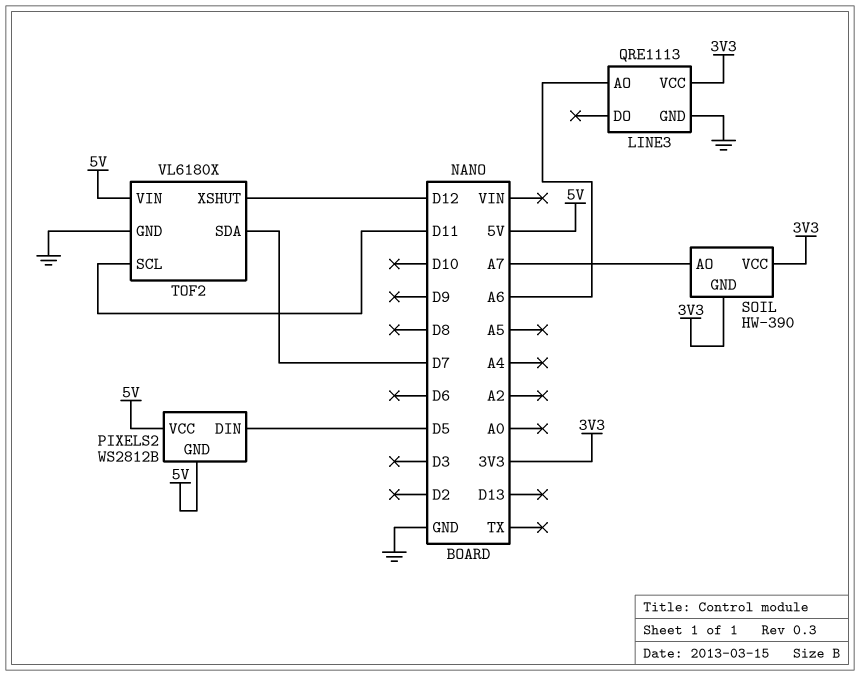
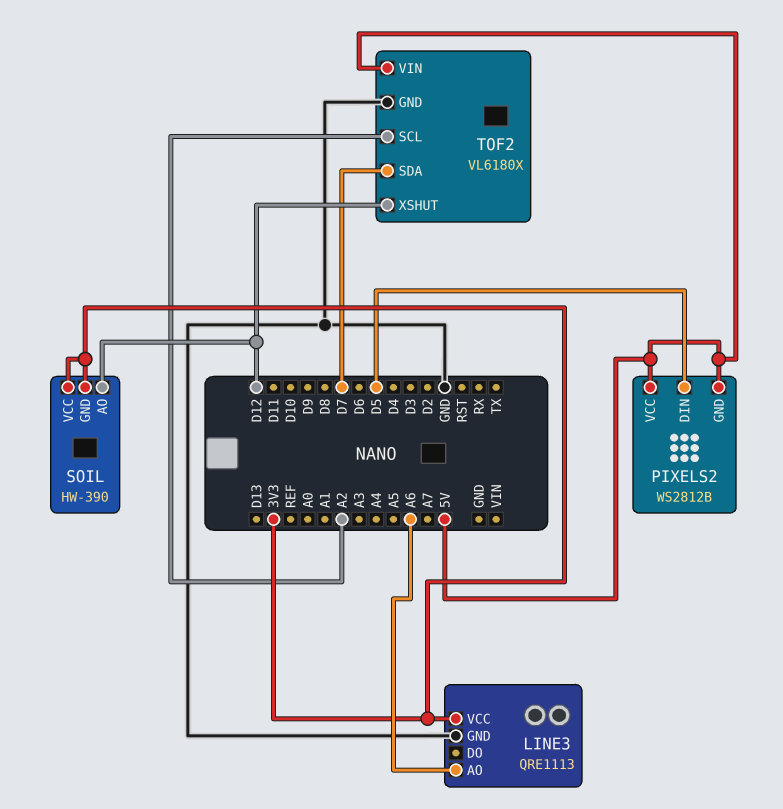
SOIL pin AO: A7 -> D12
TOF2 pin SCL: D11 -> A2

